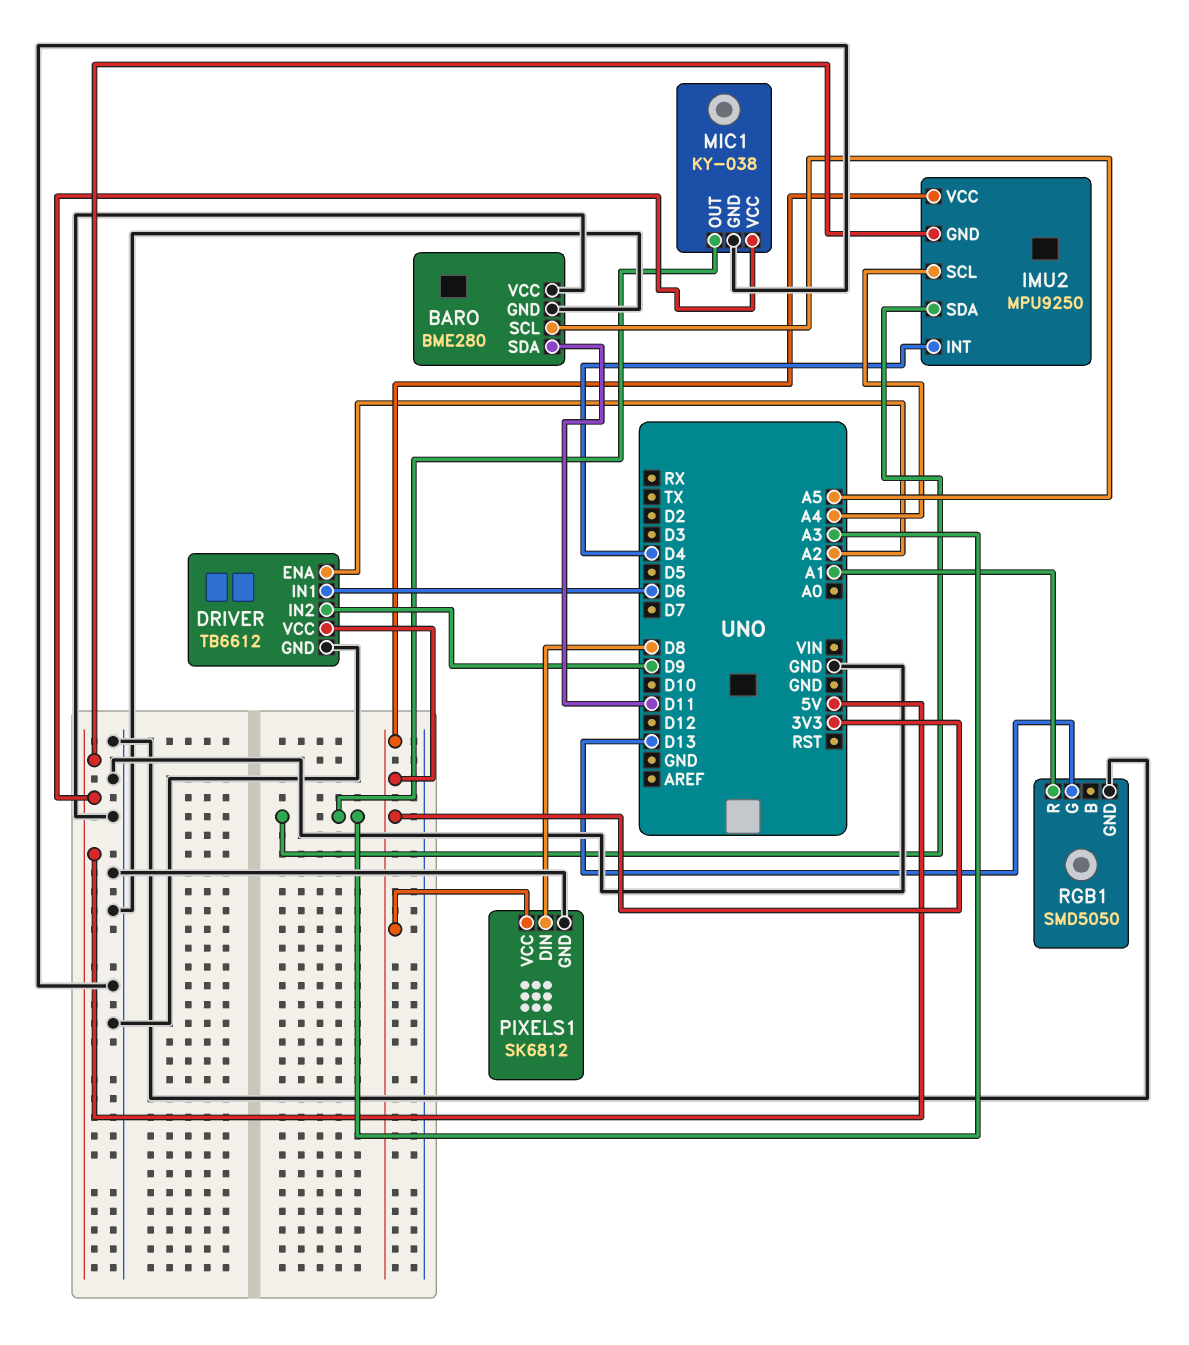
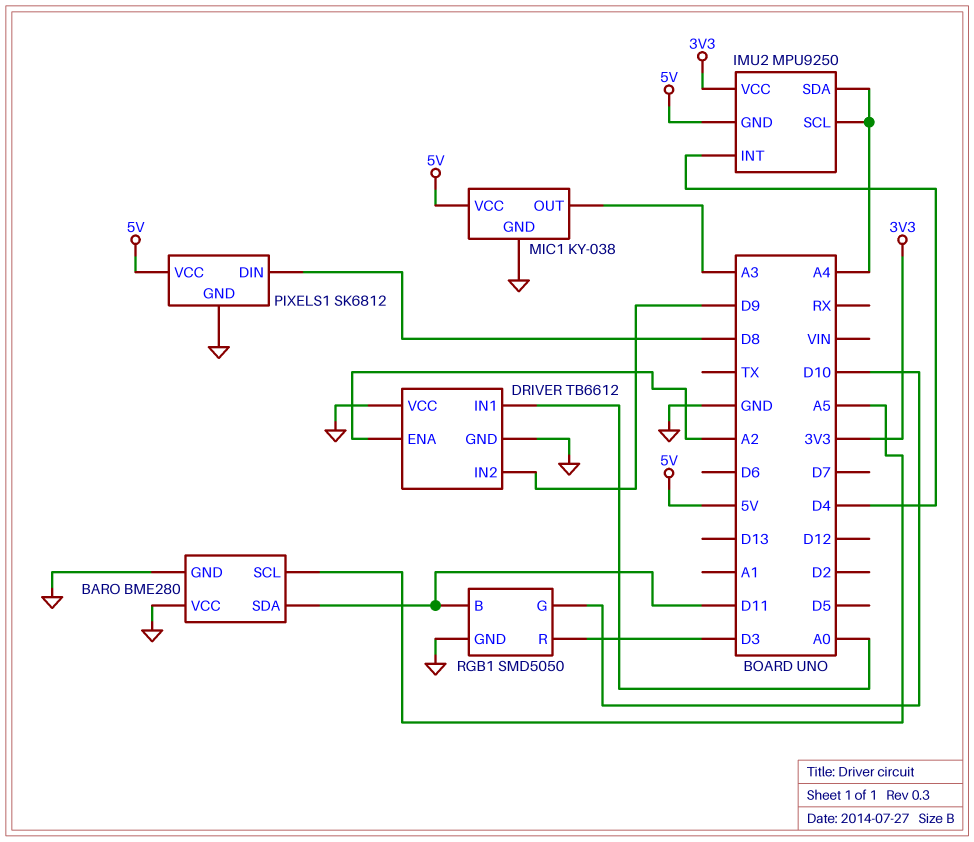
DRIVER pin IN1: D6 -> A0
DRIVER pin VCC: 3V3 -> GND
IMU2 pin SDA: A3 -> A4
PIXELS1 pin VCC: 3V3 -> 5V
RGB1 pin B: none -> D11
RGB1 pin G: D13 -> D10
RGB1 pin R: A1 -> D3

